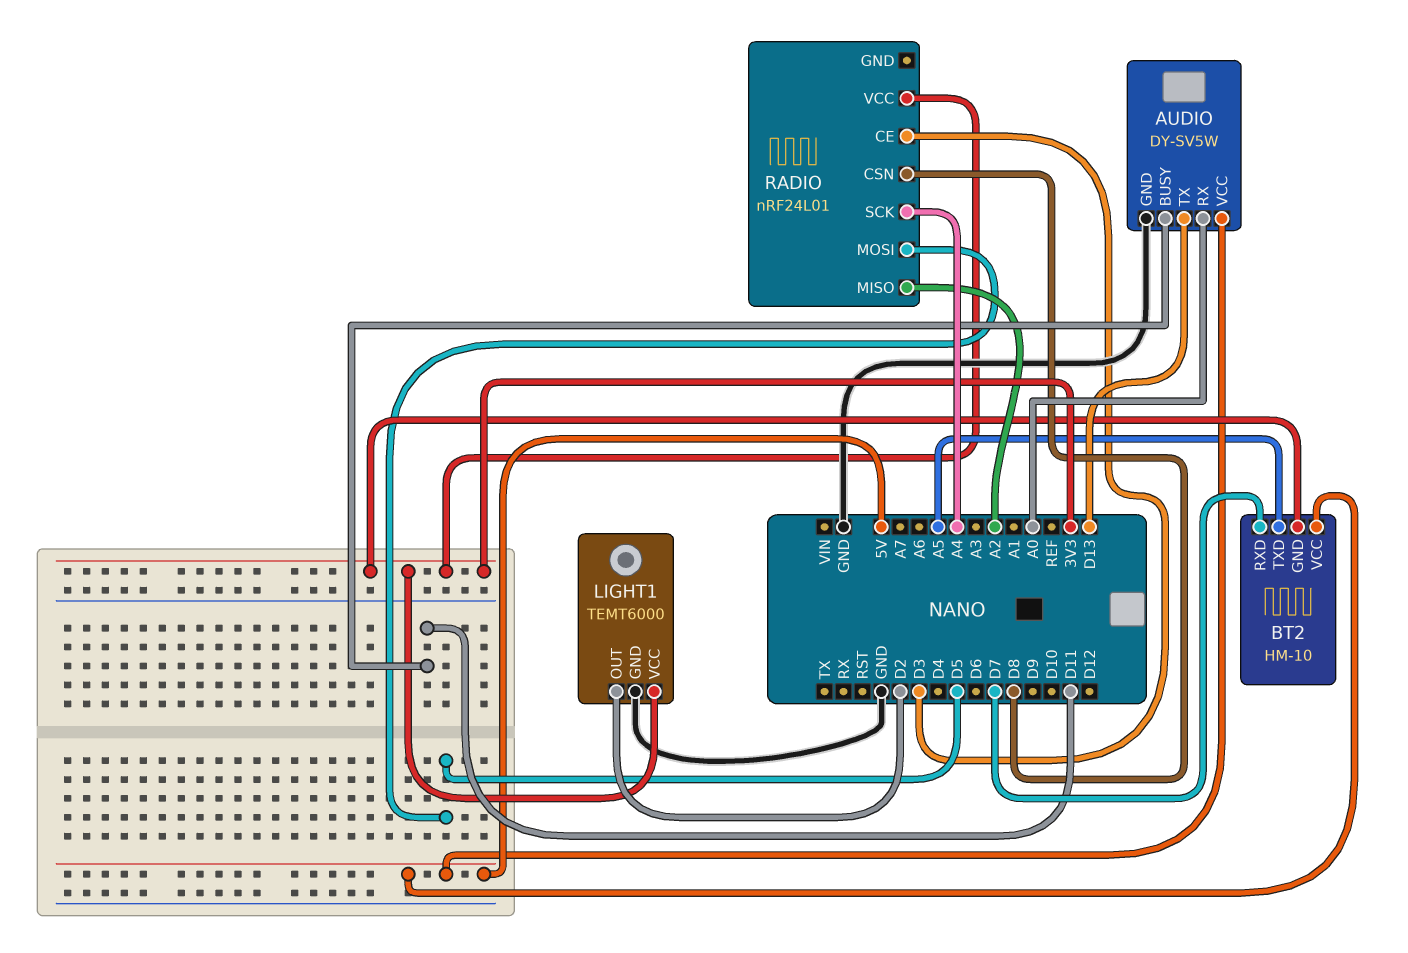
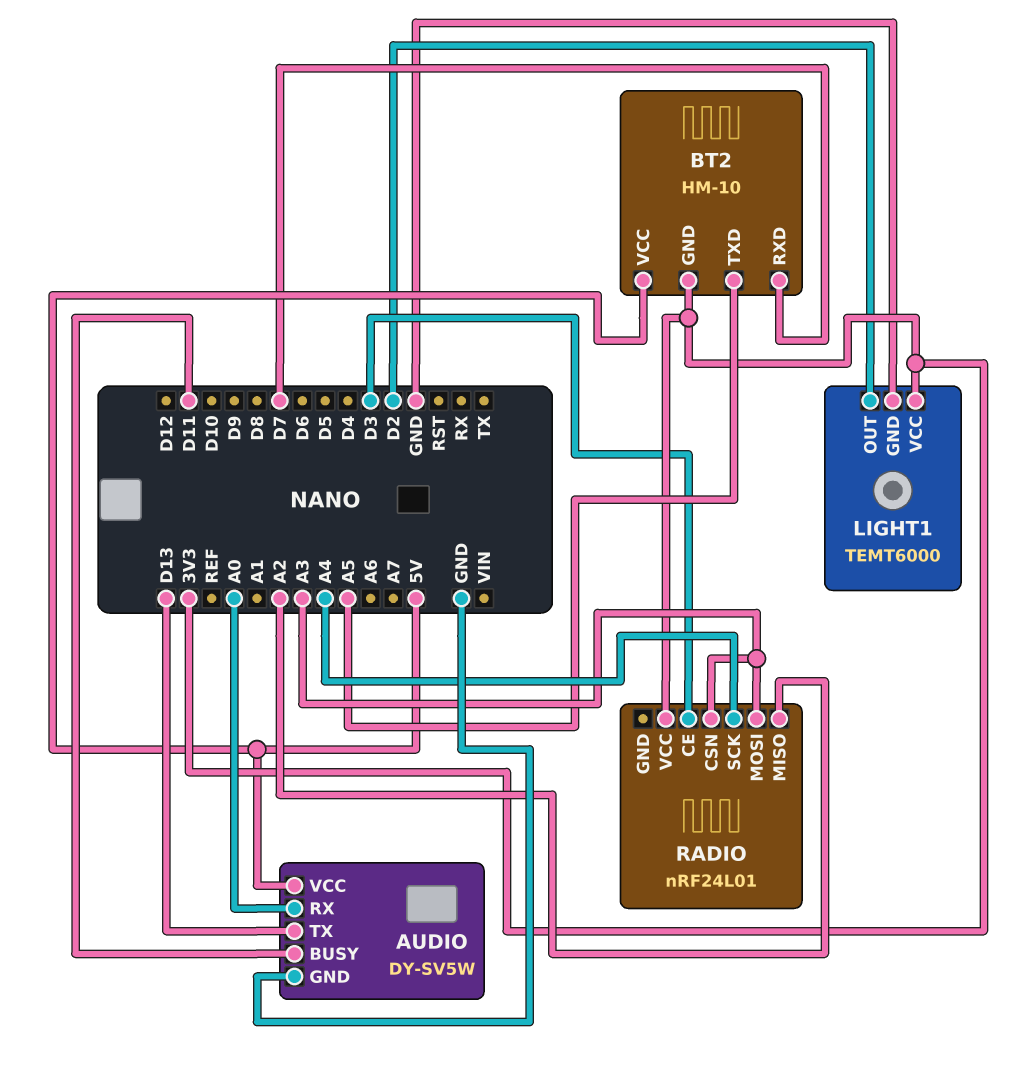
RADIO pin CSN: D8 -> A3
RADIO pin MOSI: D5 -> A3

